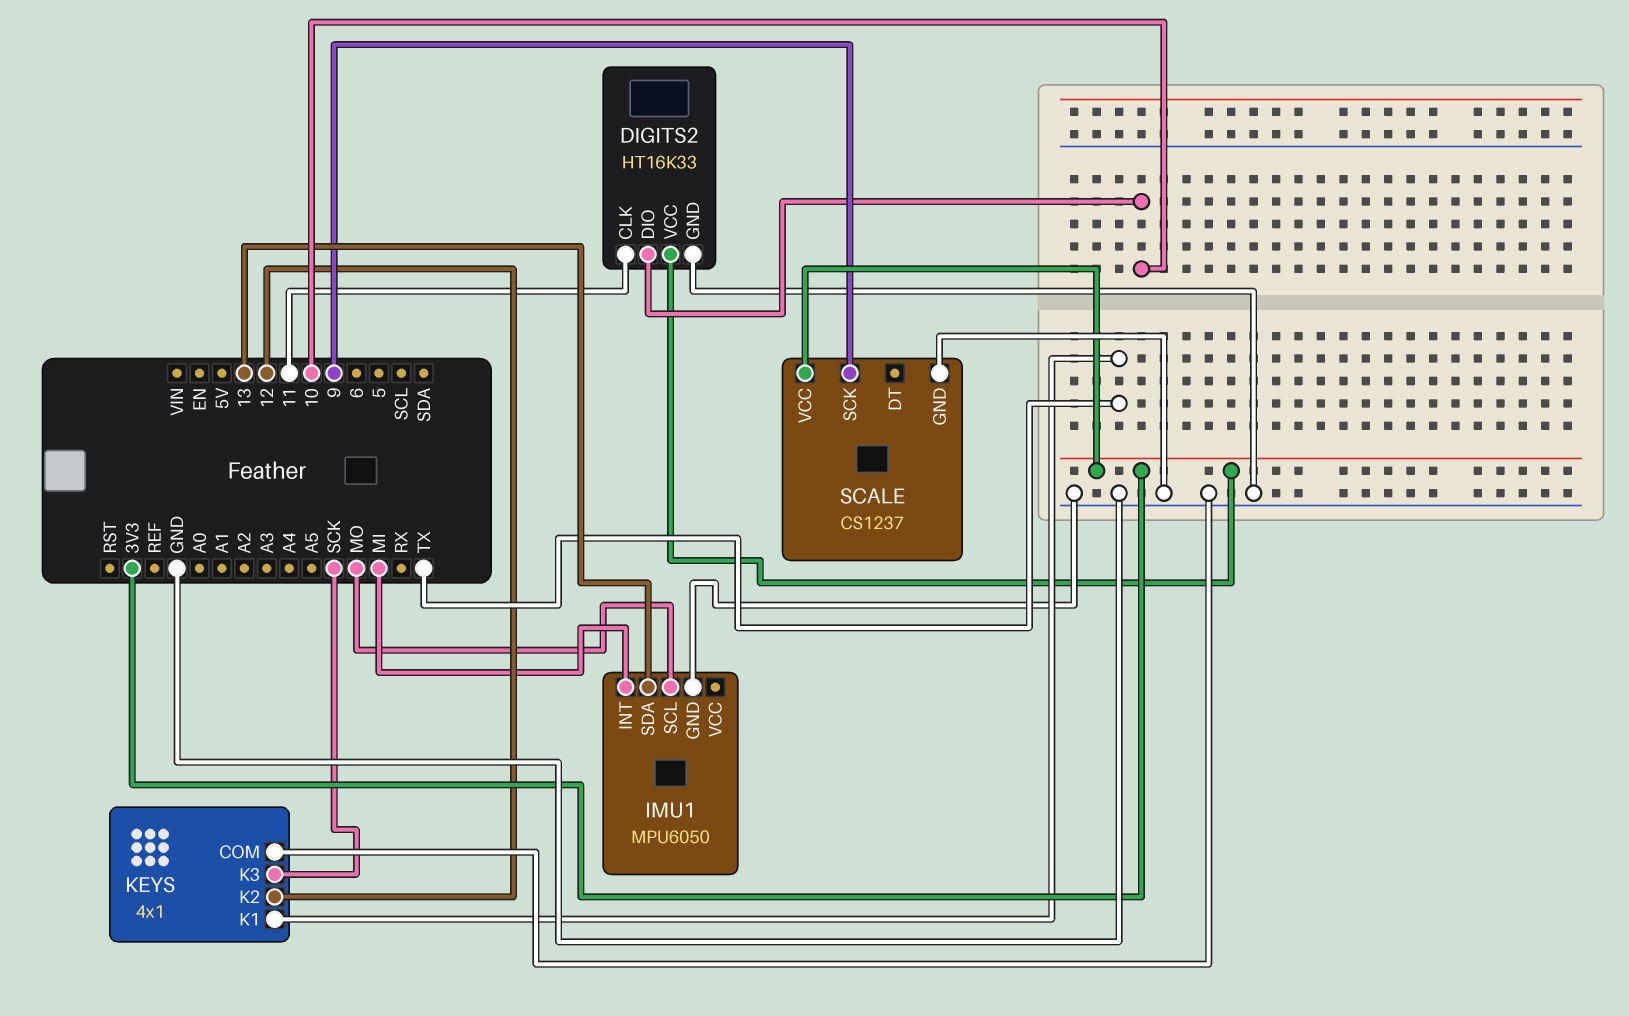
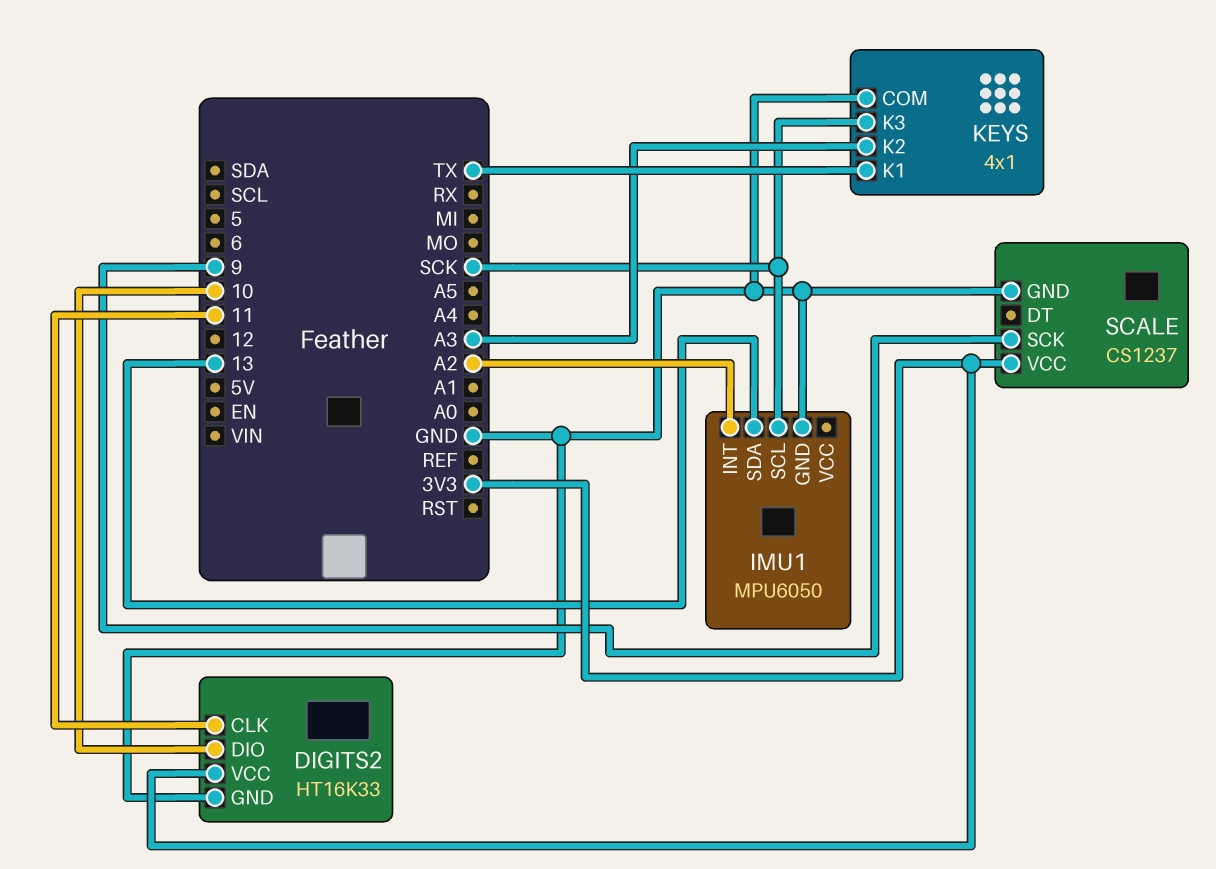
IMU1 pin INT: MI -> A2
IMU1 pin SCL: MO -> SCK
KEYS pin K2: 12 -> A3

